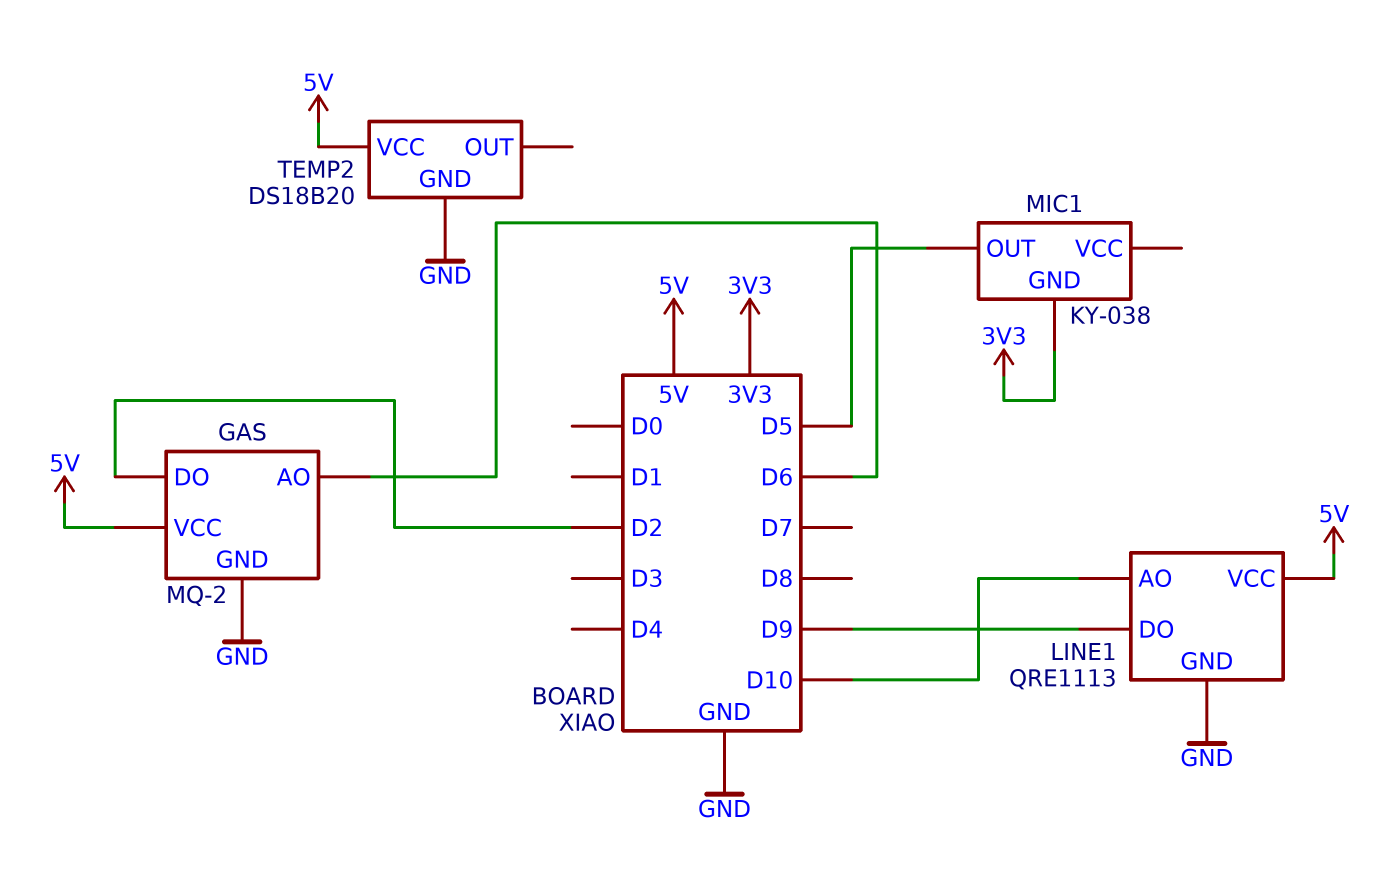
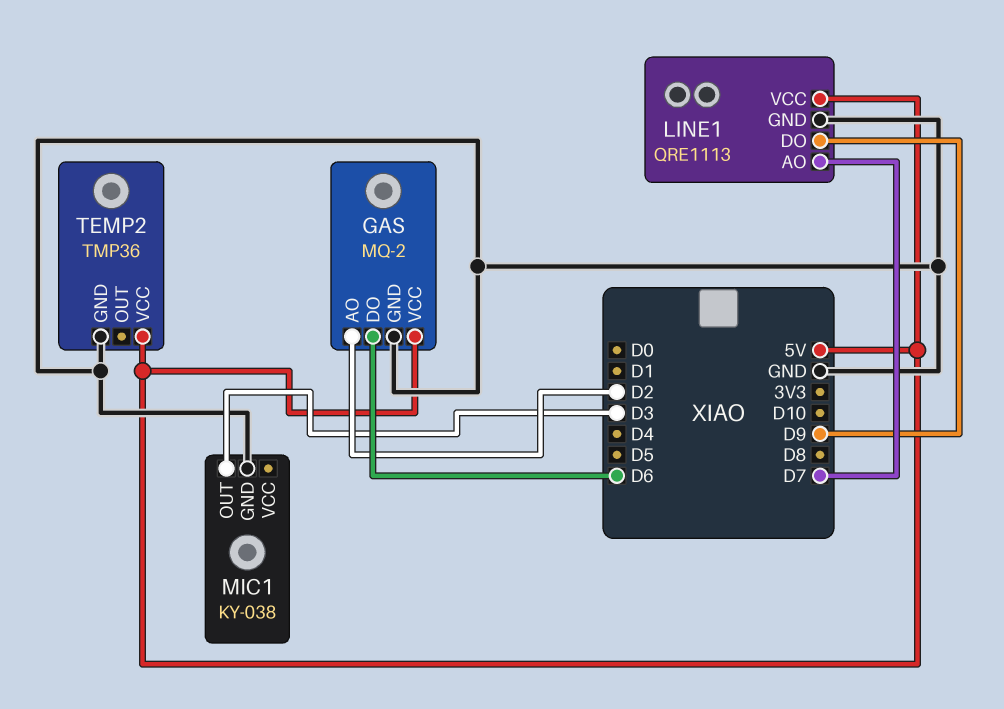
GAS pin AO: D6 -> D2
GAS pin DO: D2 -> D6
LINE1 pin AO: D10 -> D7
MIC1 pin GND: 3V3 -> GND
MIC1 pin OUT: D5 -> D3
TEMP2: DS18B20 -> TMP36

